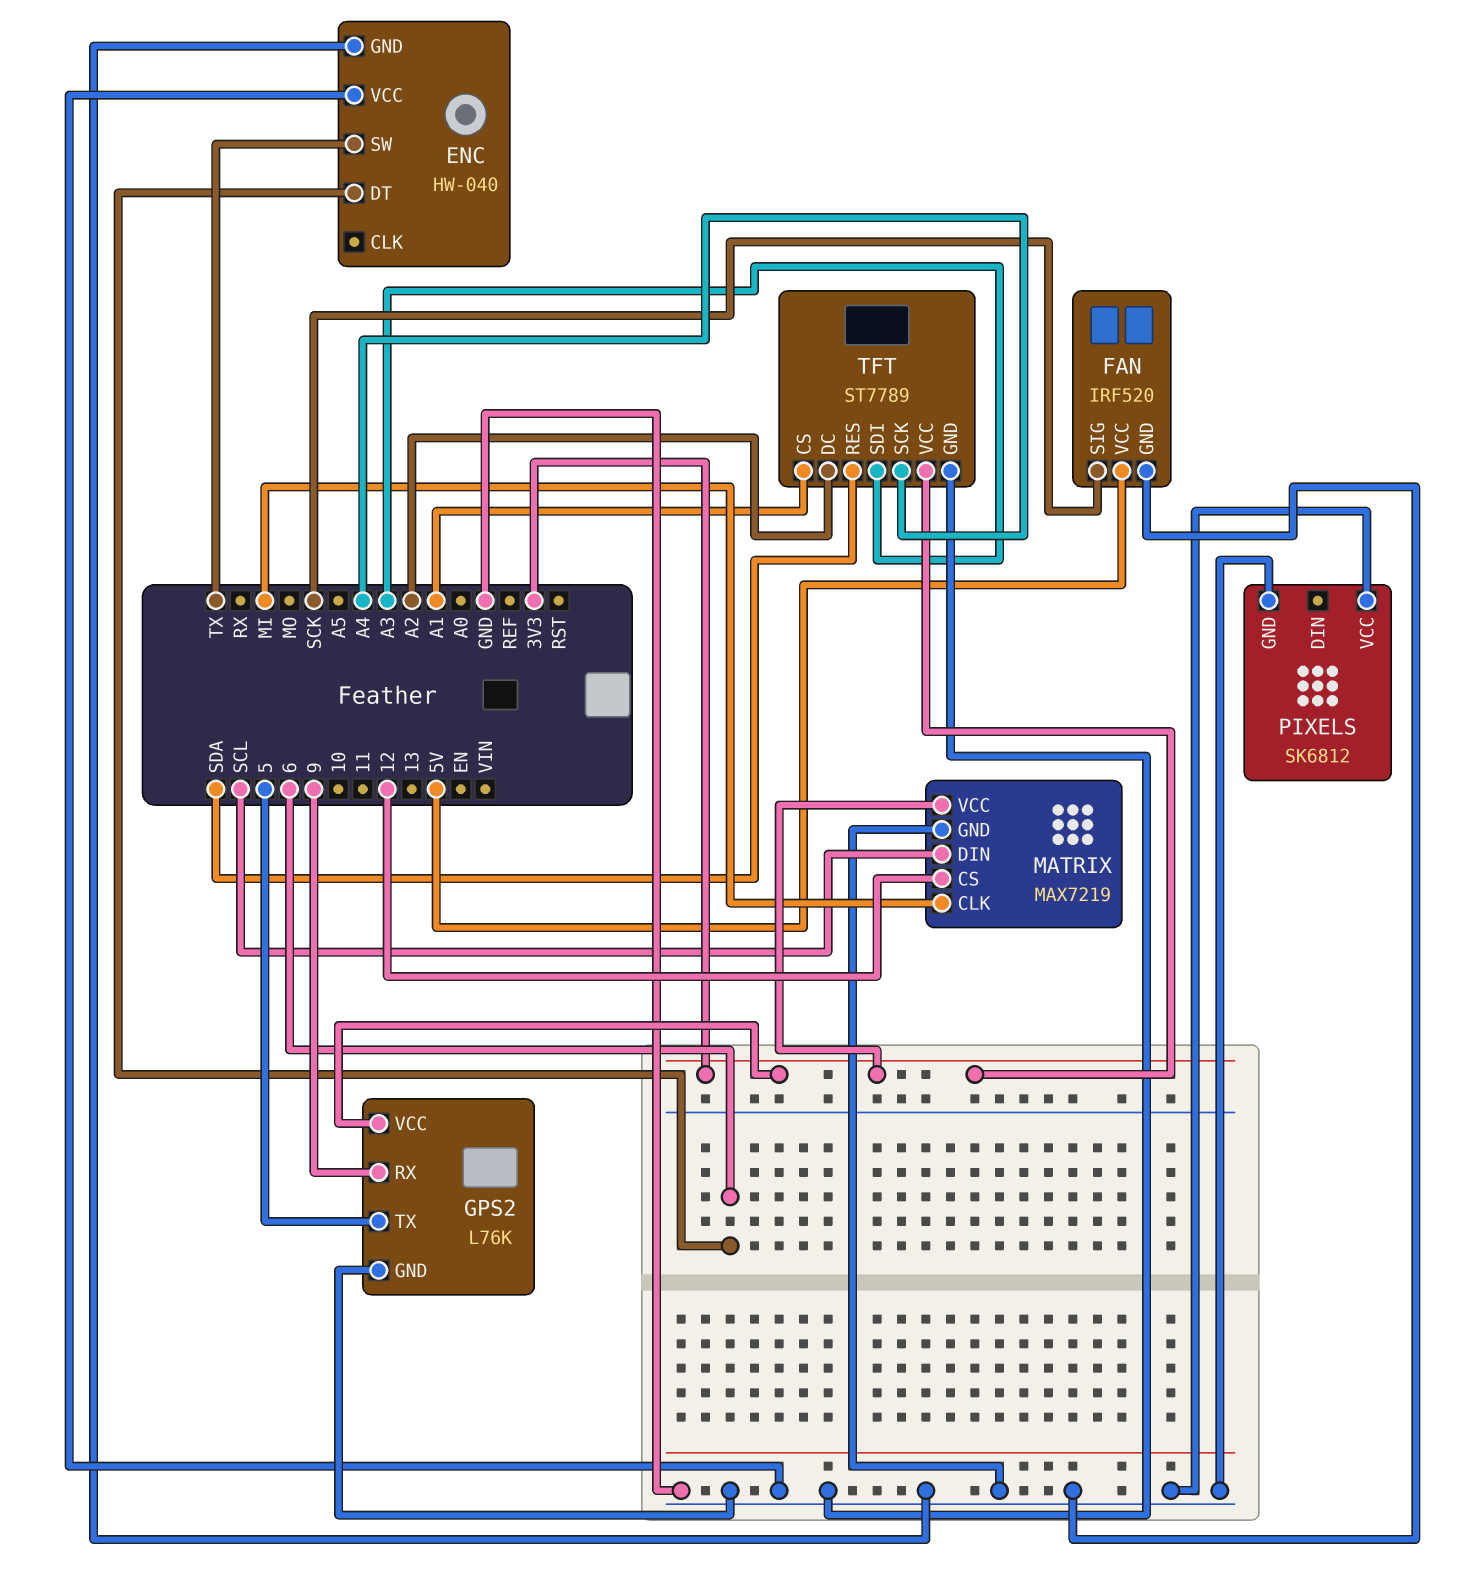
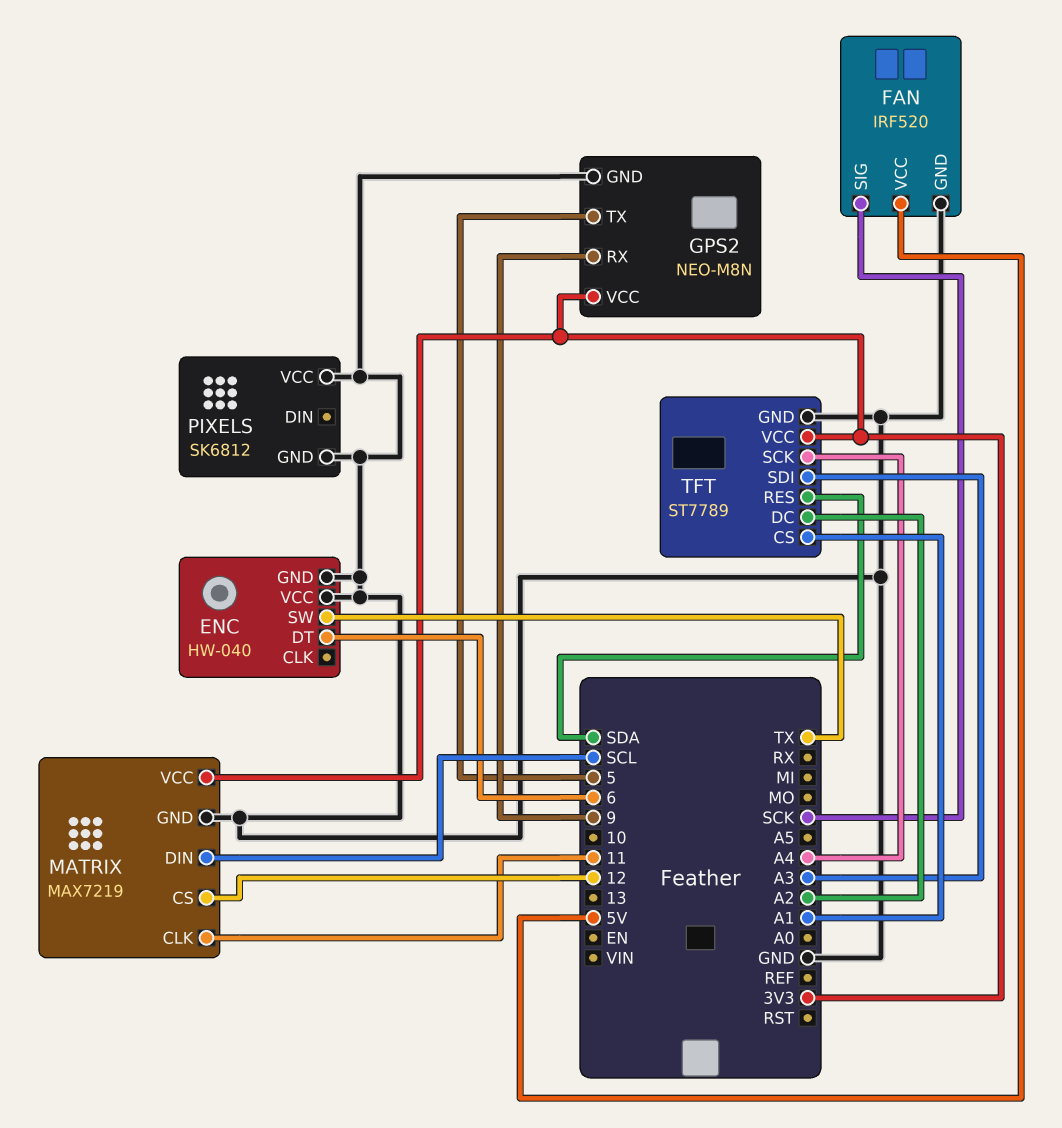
GPS2: L76K -> NEO-M8N
MATRIX pin CLK: MI -> 11

